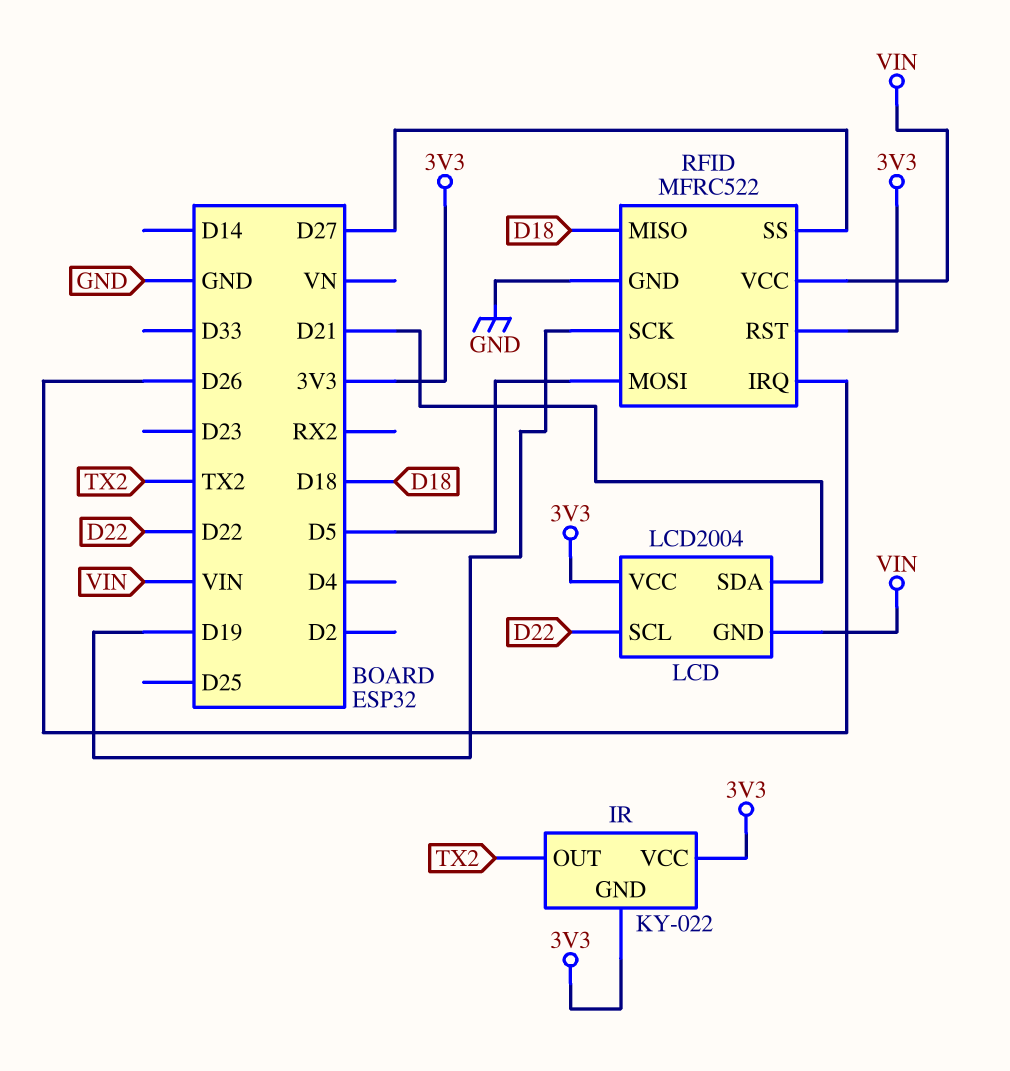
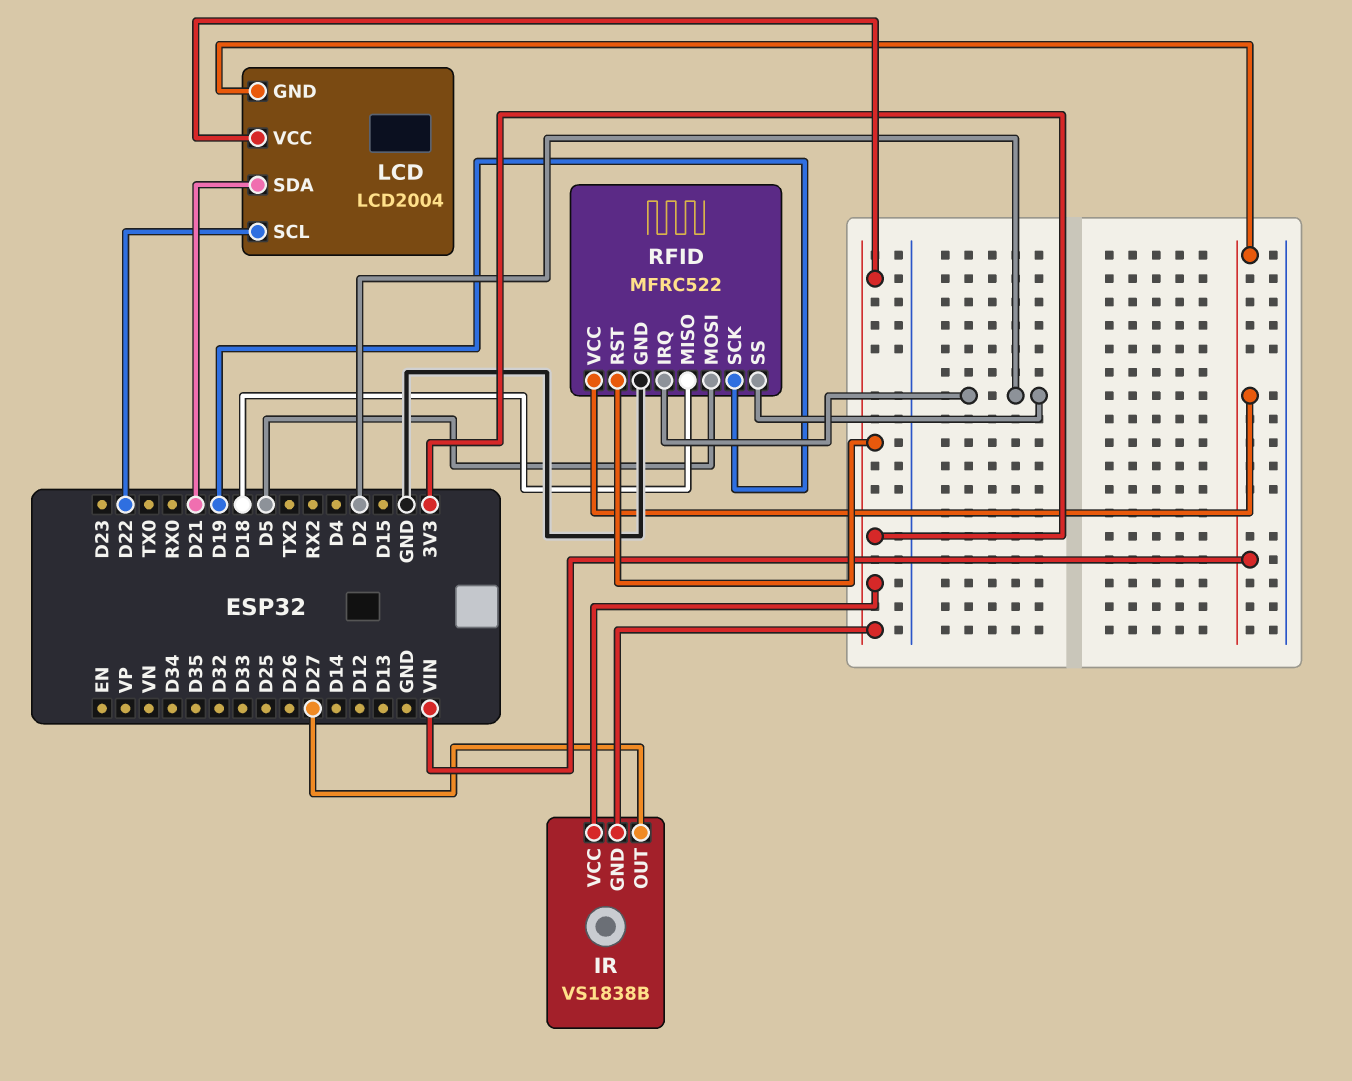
IR: KY-022 -> VS1838B
IR pin OUT: TX2 -> D27
RFID pin IRQ: D26 -> D2
RFID pin SS: D27 -> D2

